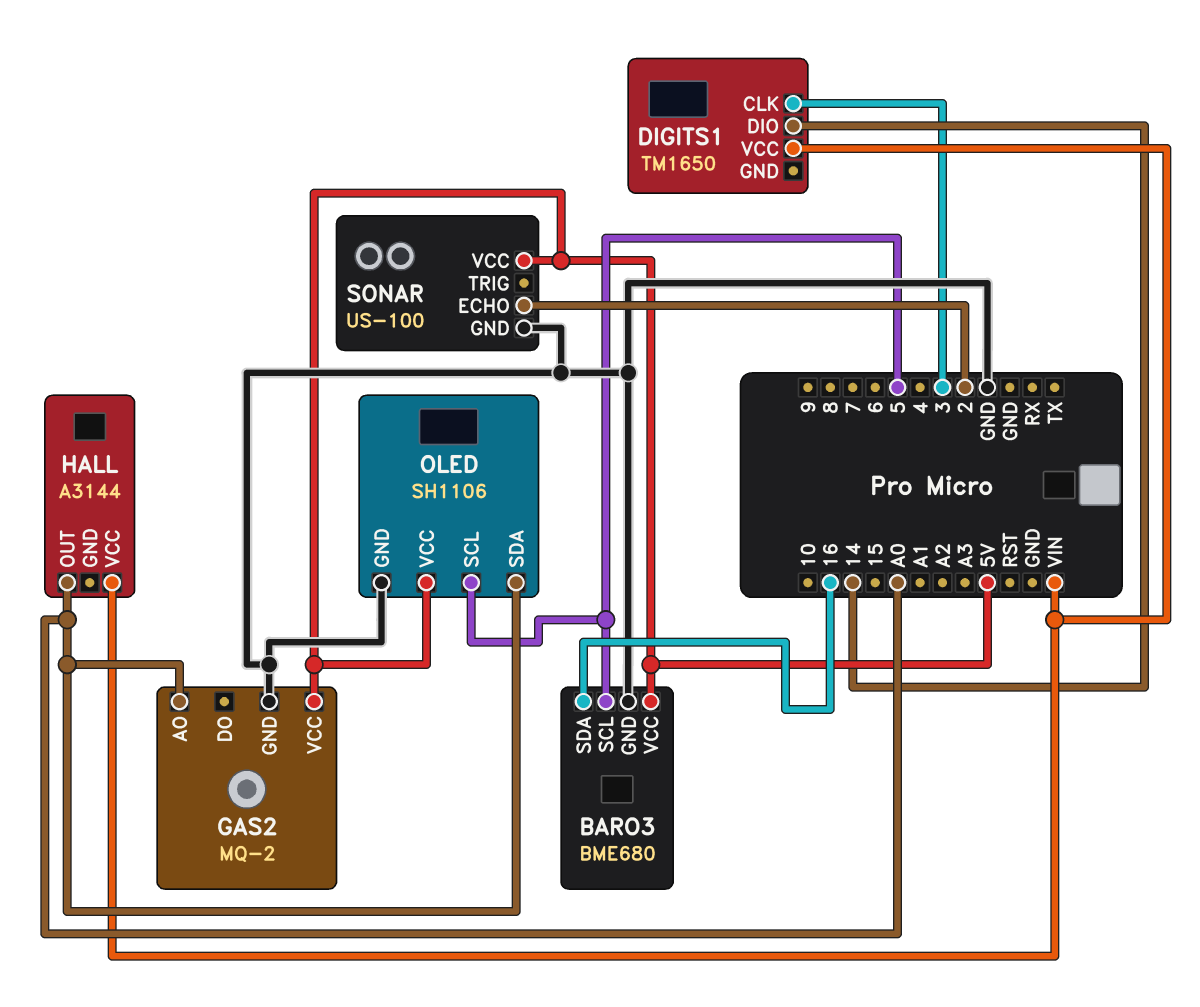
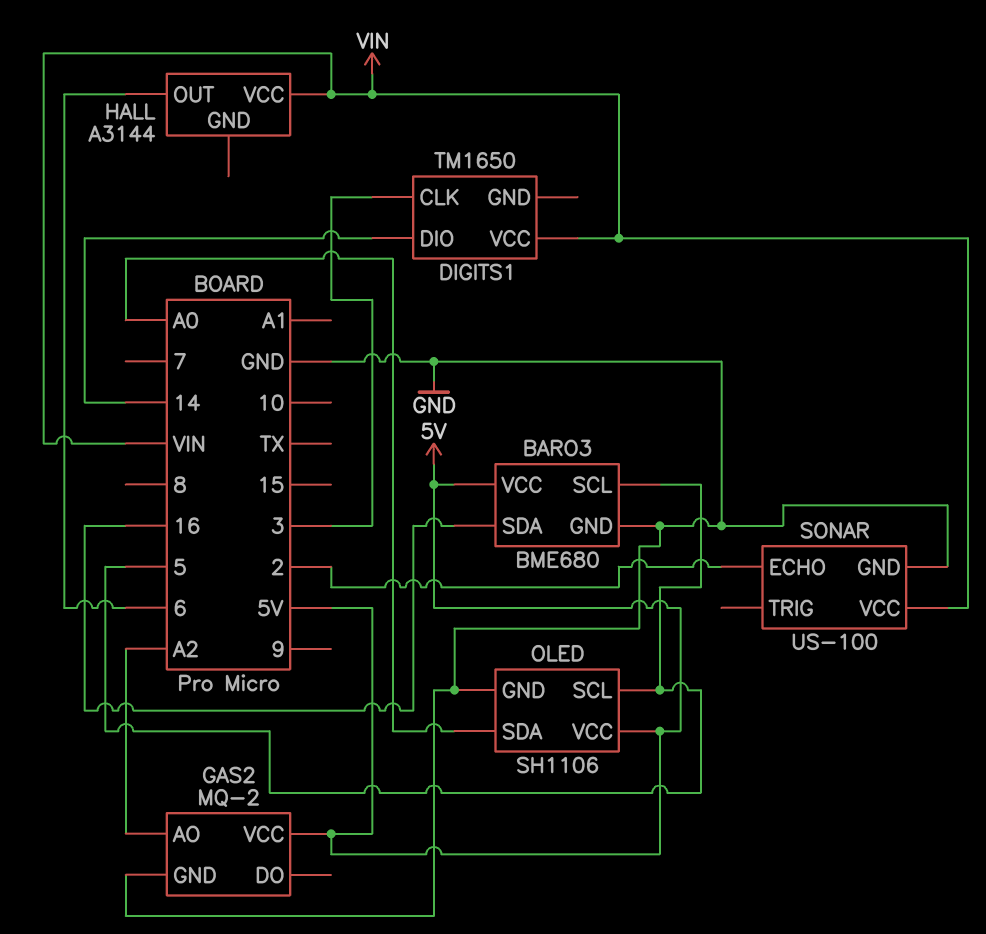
GAS2 pin AO: A0 -> A2
HALL pin OUT: A0 -> 6
SONAR pin VCC: 5V -> VIN

